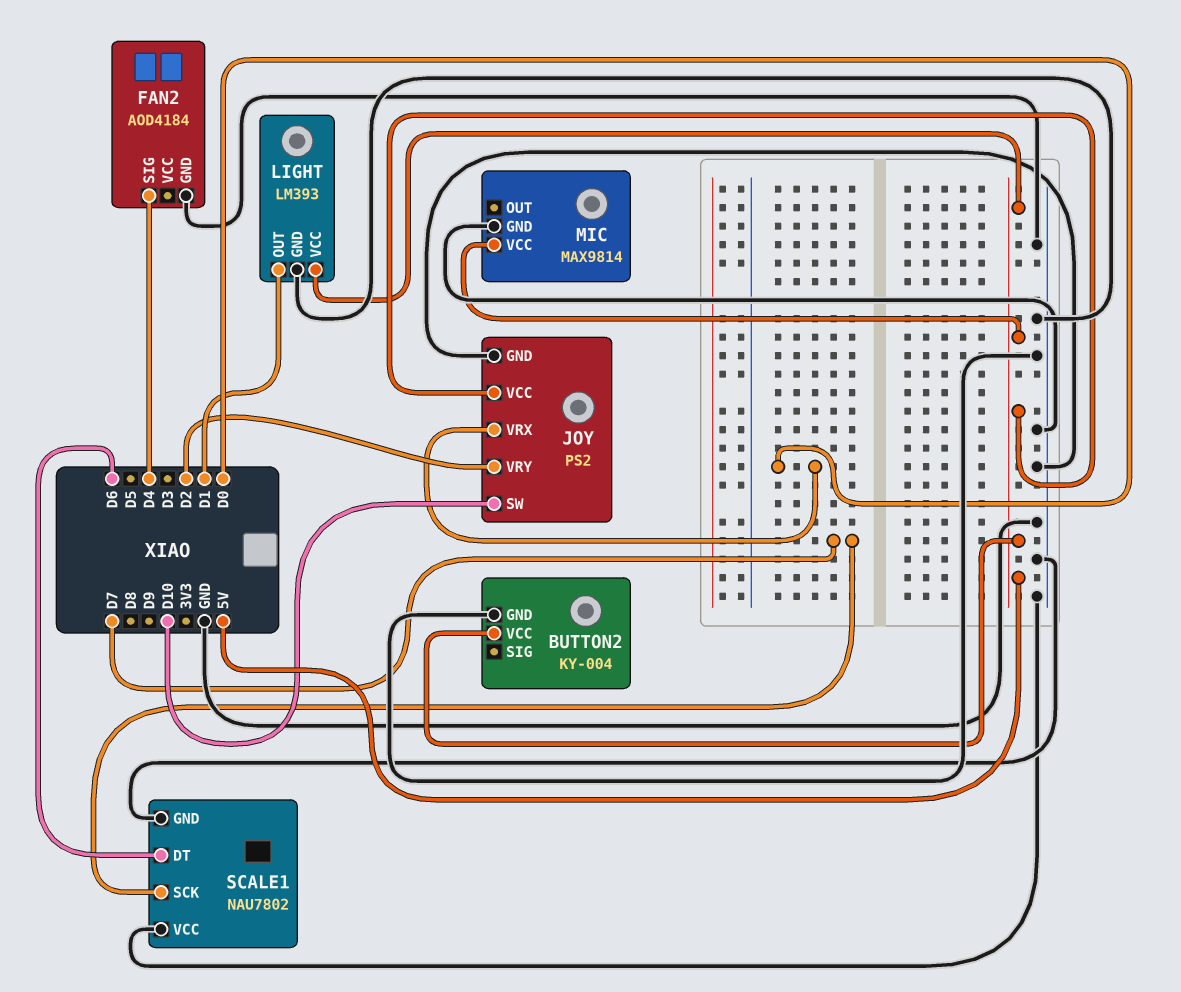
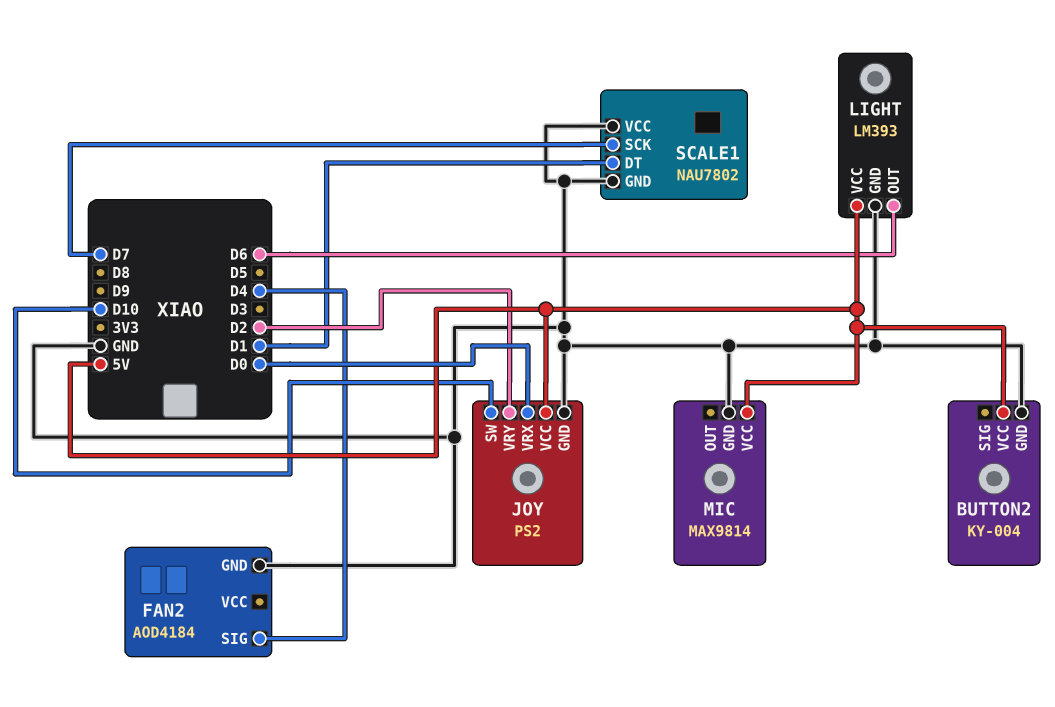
LIGHT pin OUT: D1 -> D6
SCALE1 pin DT: D6 -> D1

